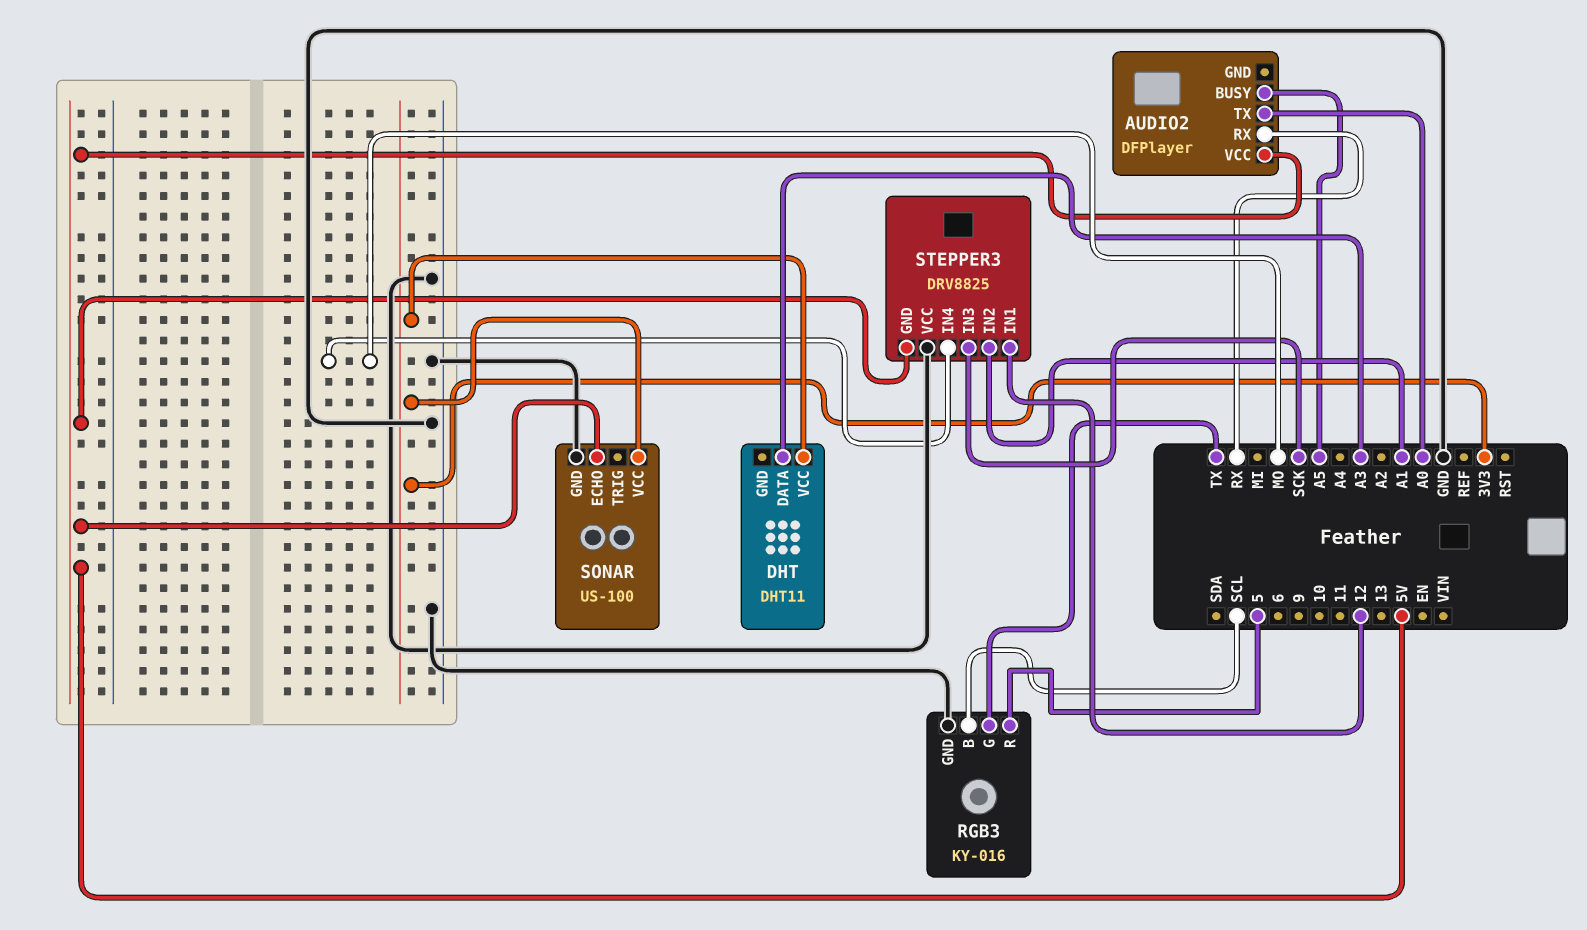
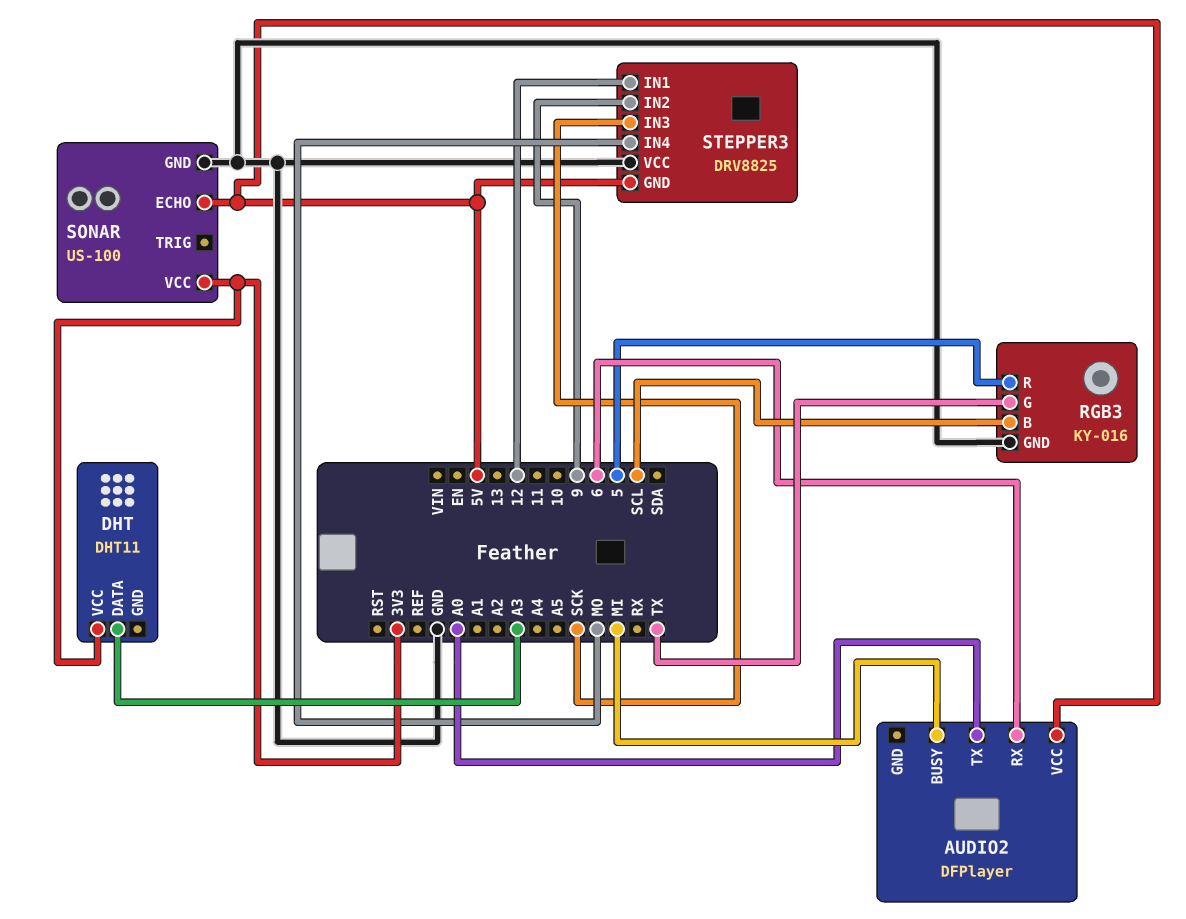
AUDIO2 pin BUSY: A5 -> MI
AUDIO2 pin RX: RX -> 6
STEPPER3 pin IN2: A1 -> 9

